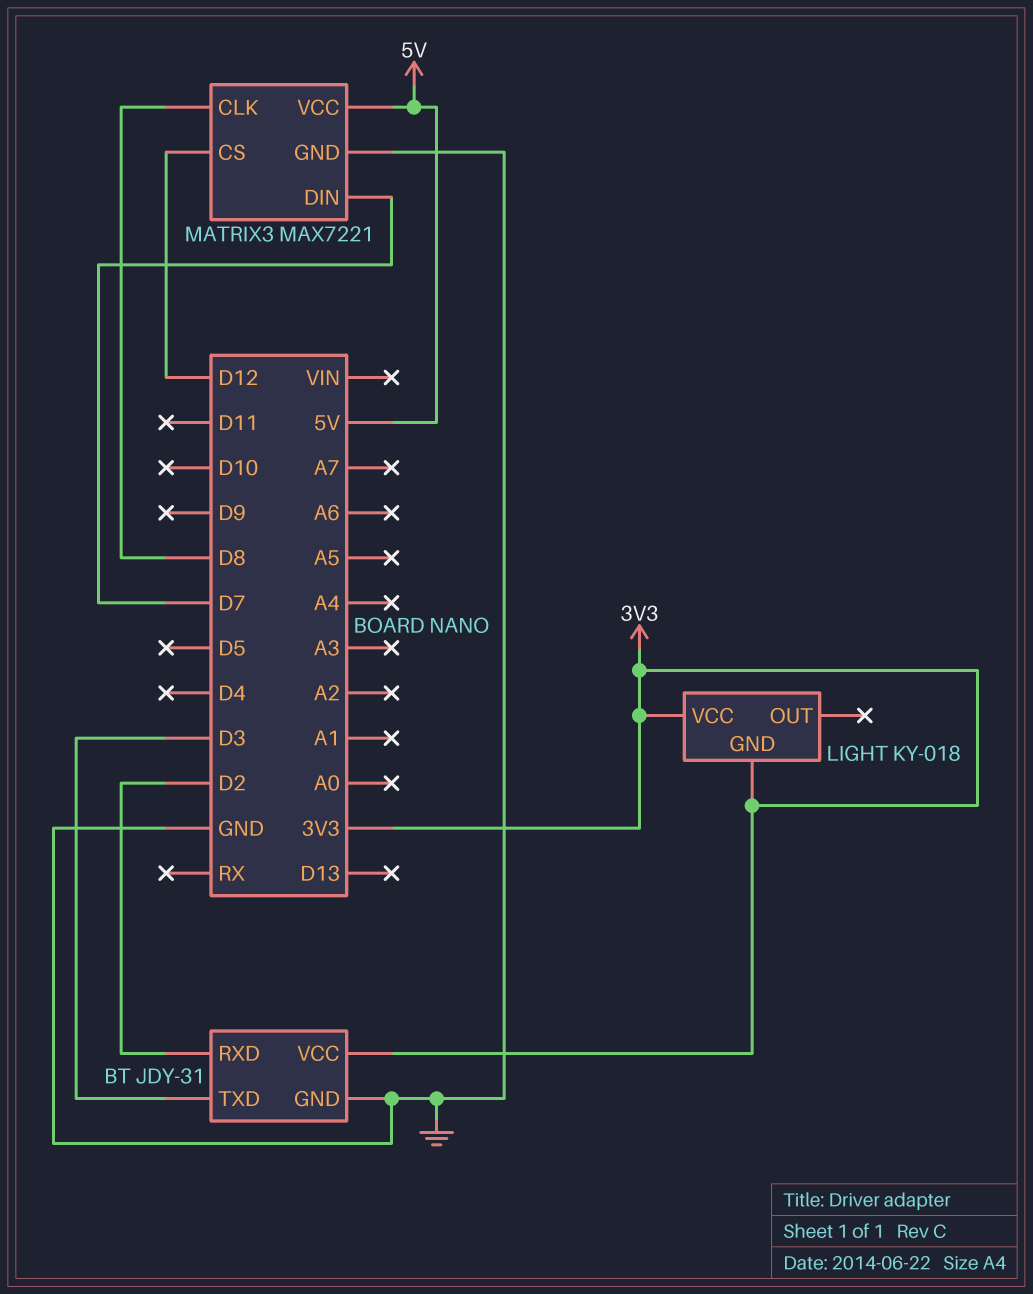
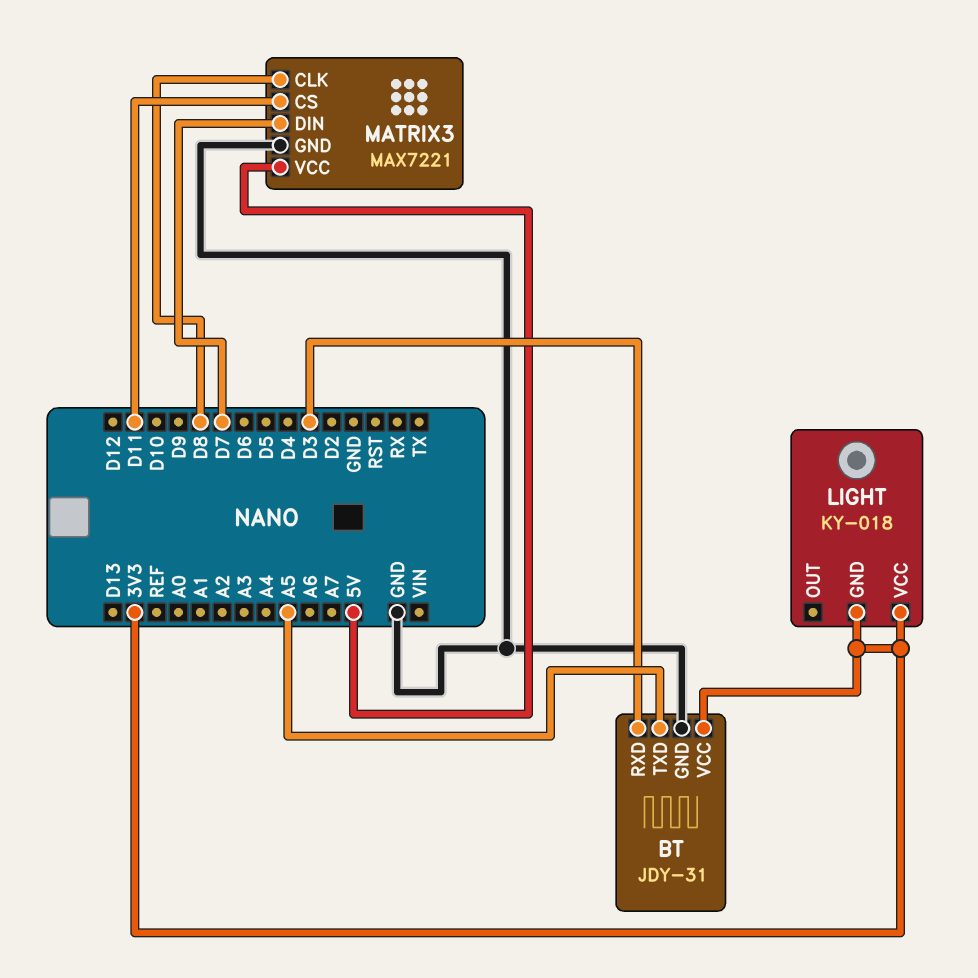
BT pin RXD: D2 -> D3
BT pin TXD: D3 -> A5
MATRIX3 pin CS: D12 -> D11

